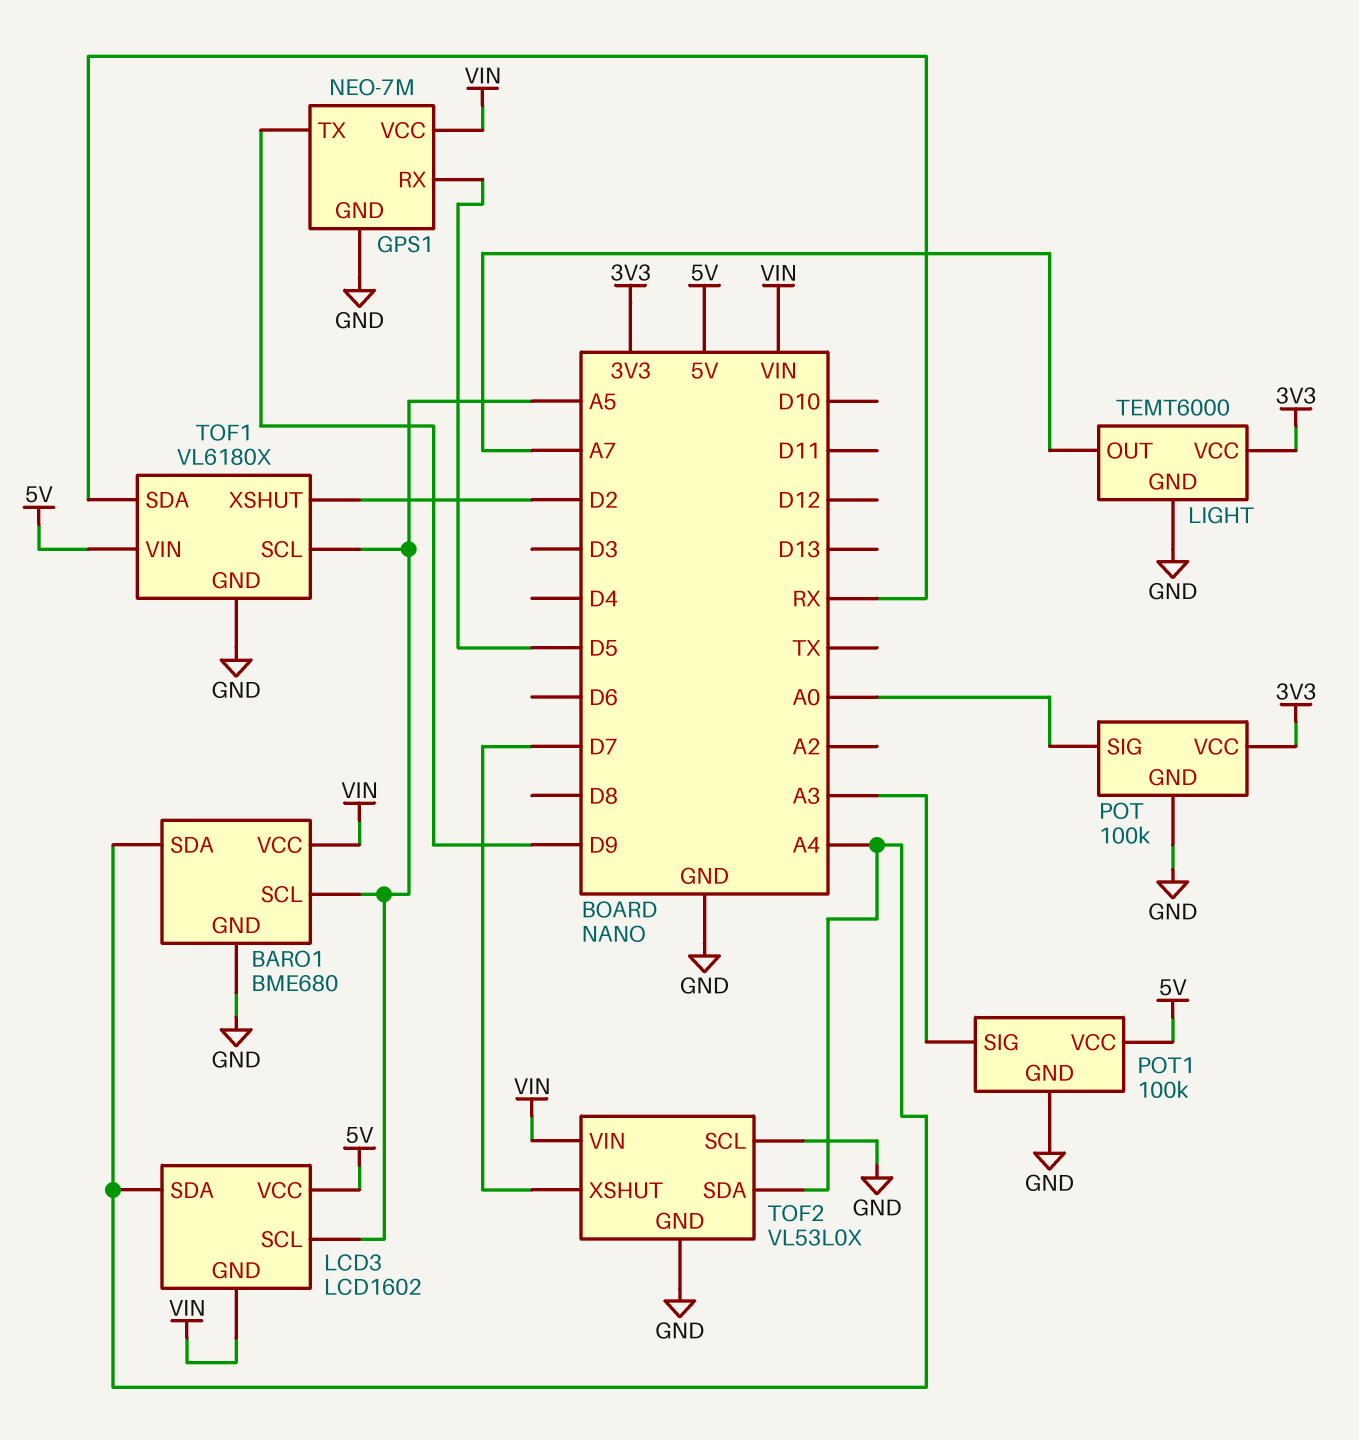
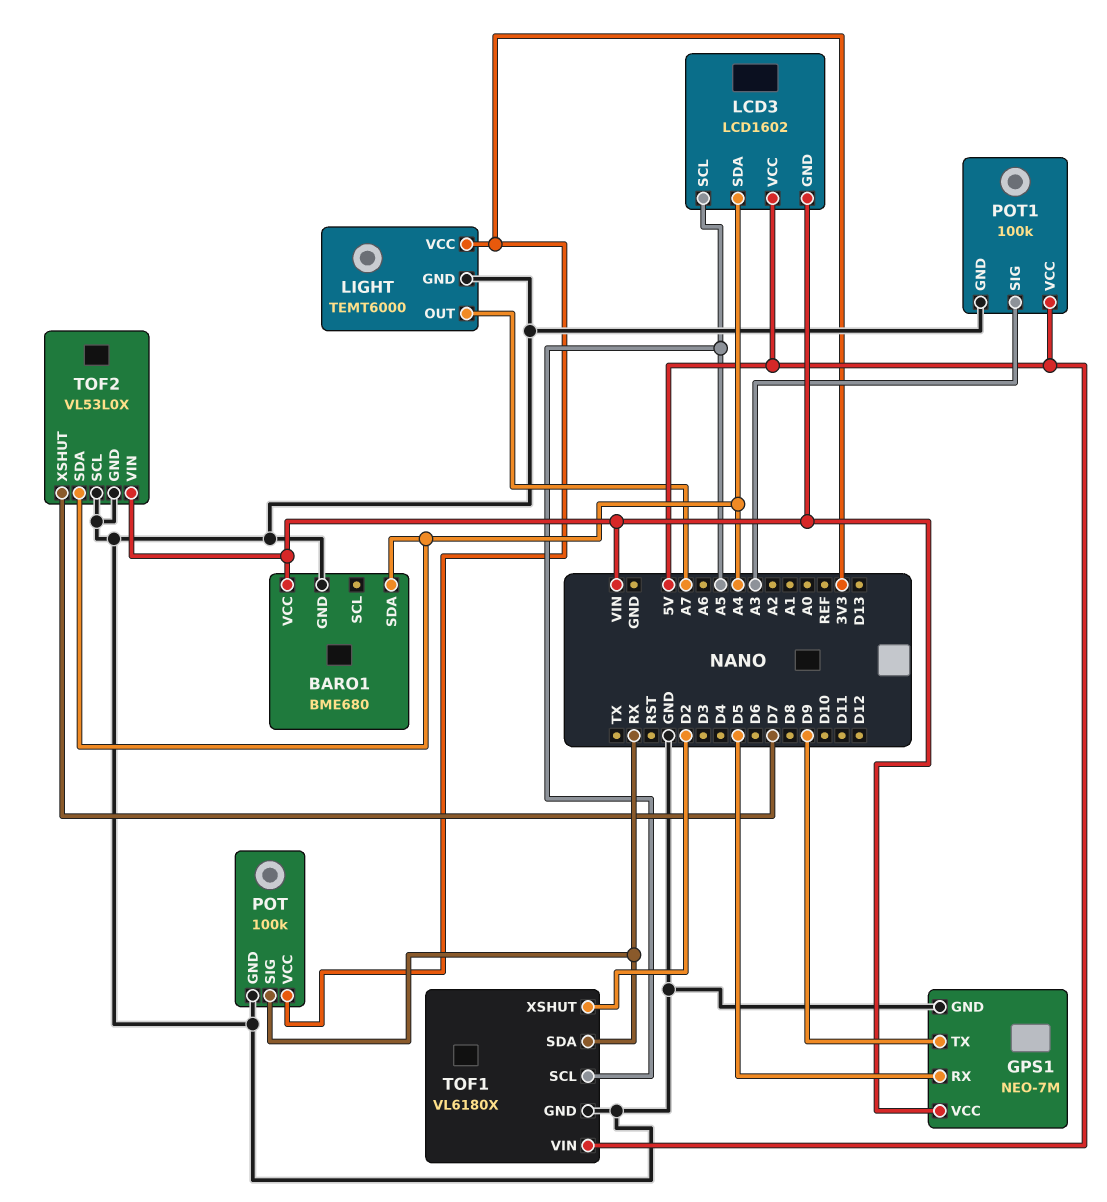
BARO1 pin SCL: A5 -> none
POT pin SIG: A0 -> RX

